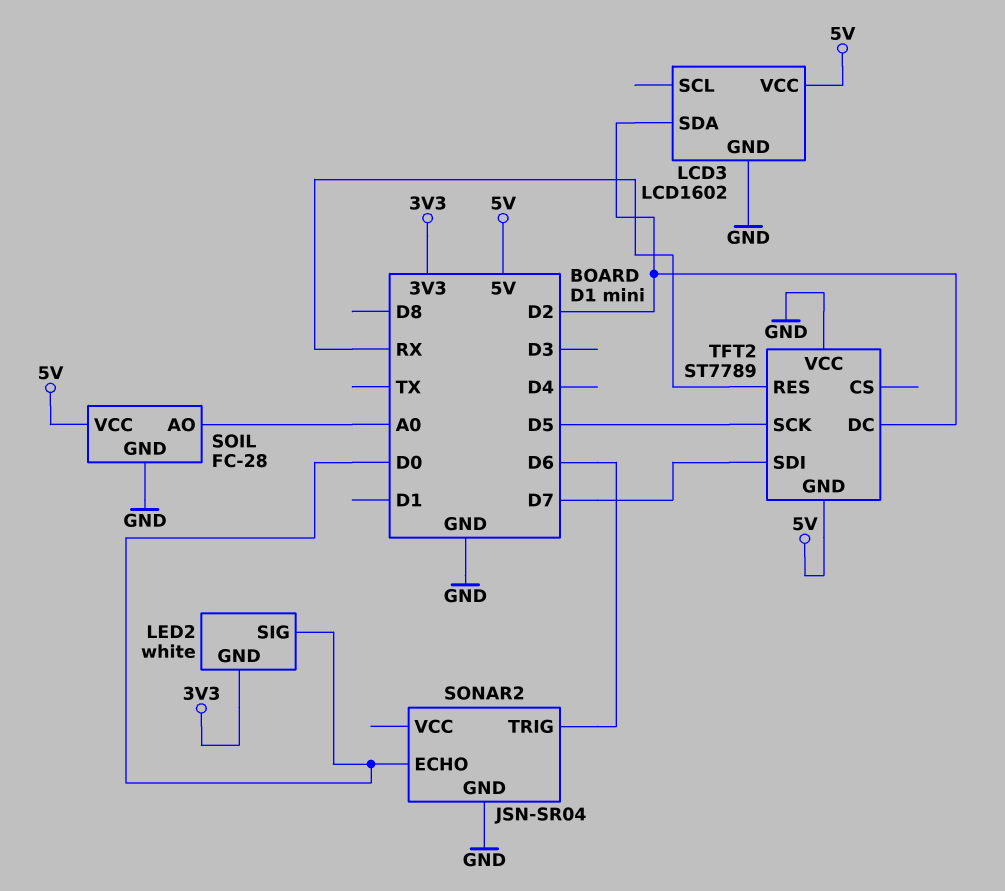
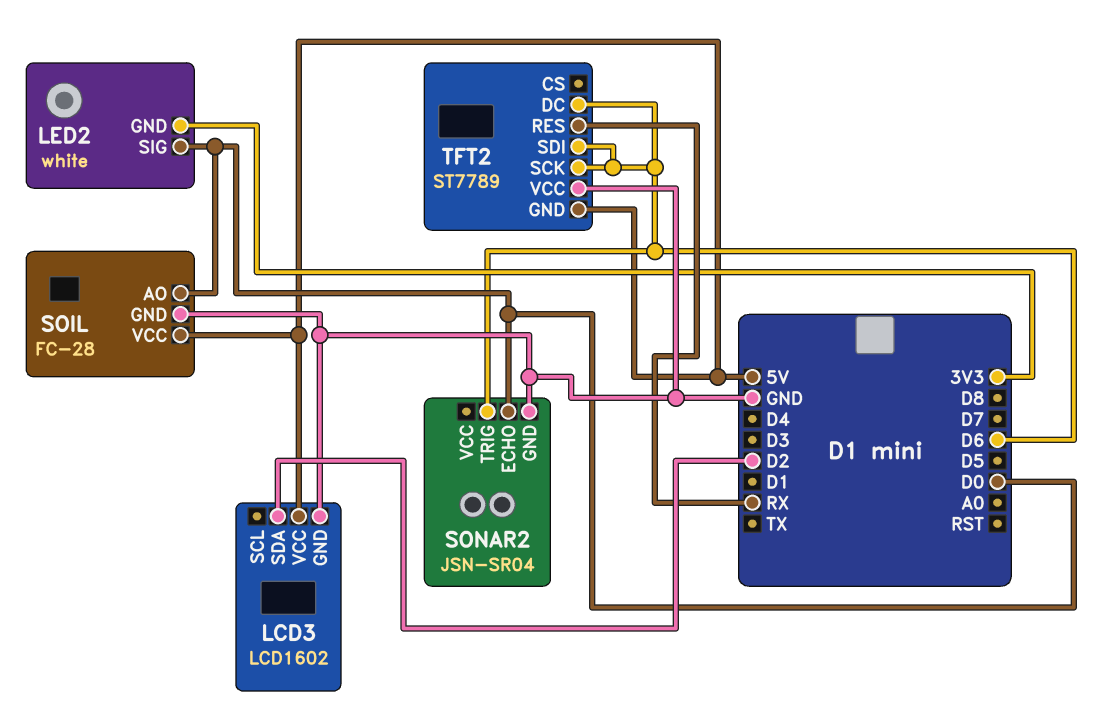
SOIL pin AO: A0 -> D0
TFT2 pin DC: D2 -> D6
TFT2 pin SCK: D5 -> D6
TFT2 pin SDI: D7 -> D6

